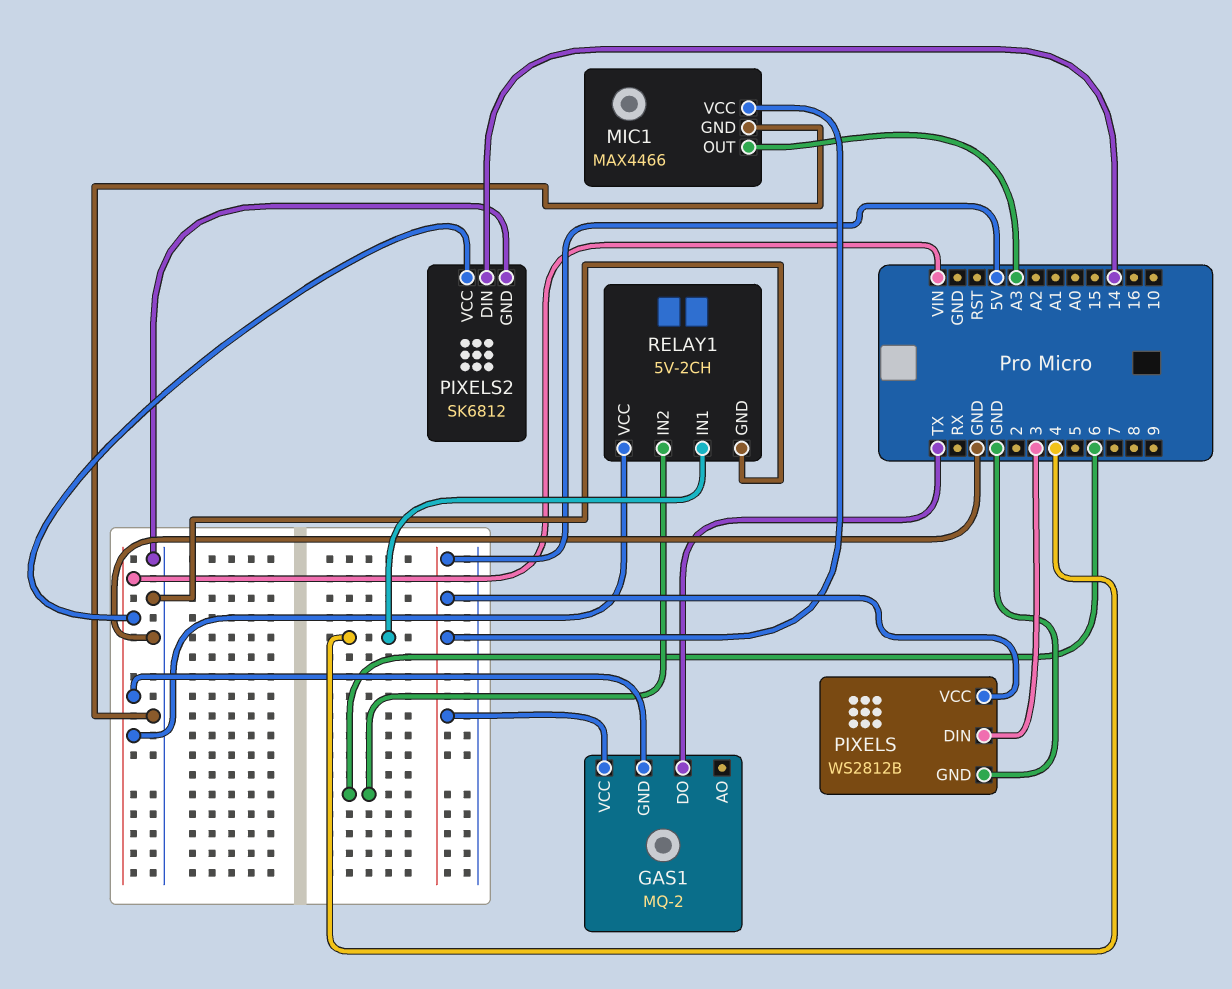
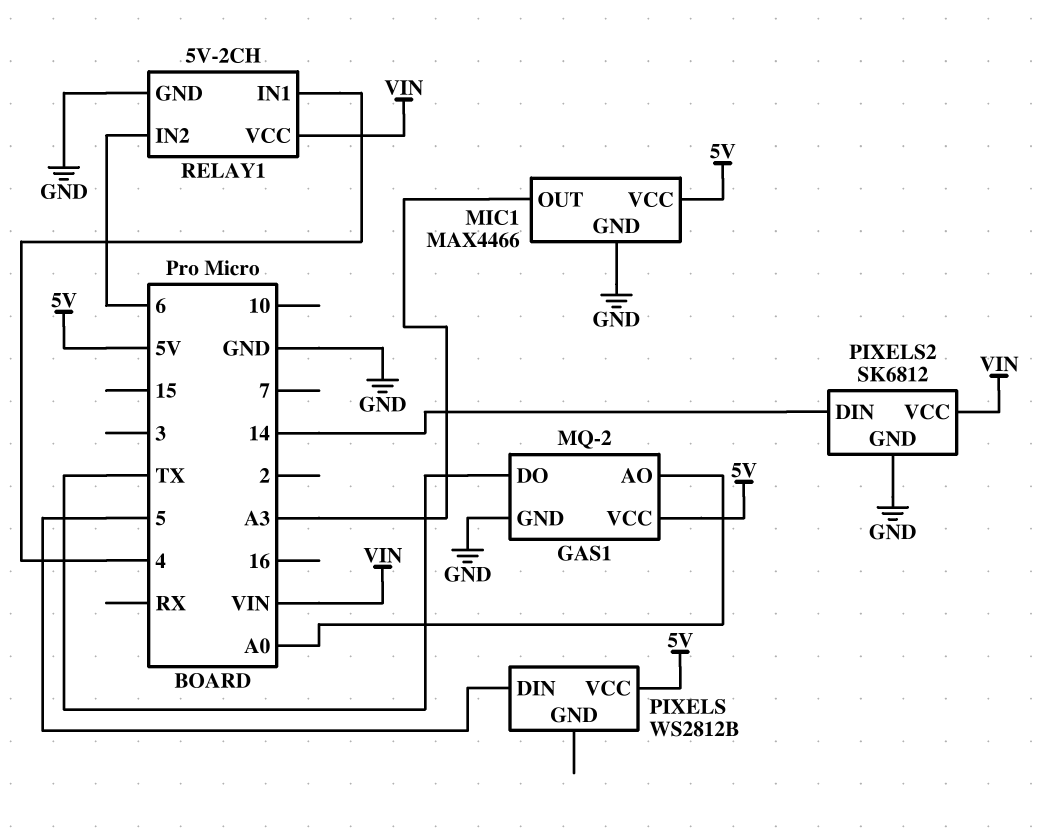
GAS1 pin AO: none -> A0
GAS1 pin GND: VIN -> GND
PIXELS pin DIN: 3 -> 5
PIXELS pin GND: GND -> none

